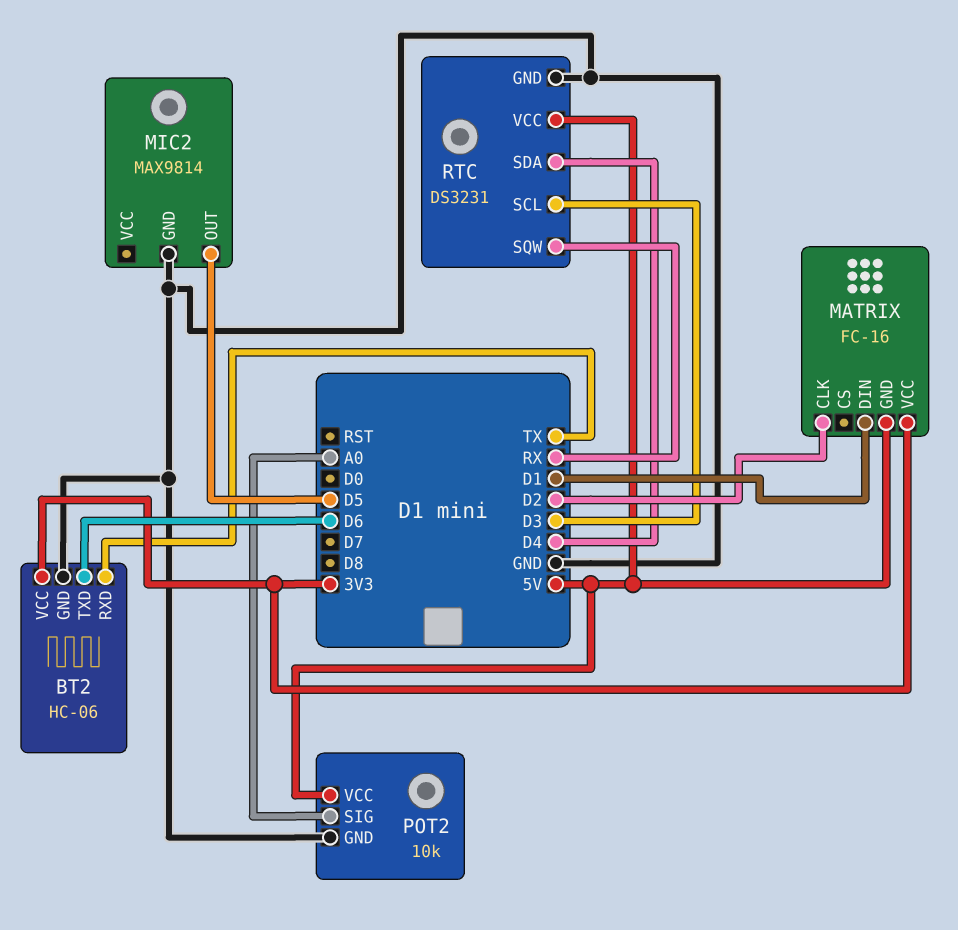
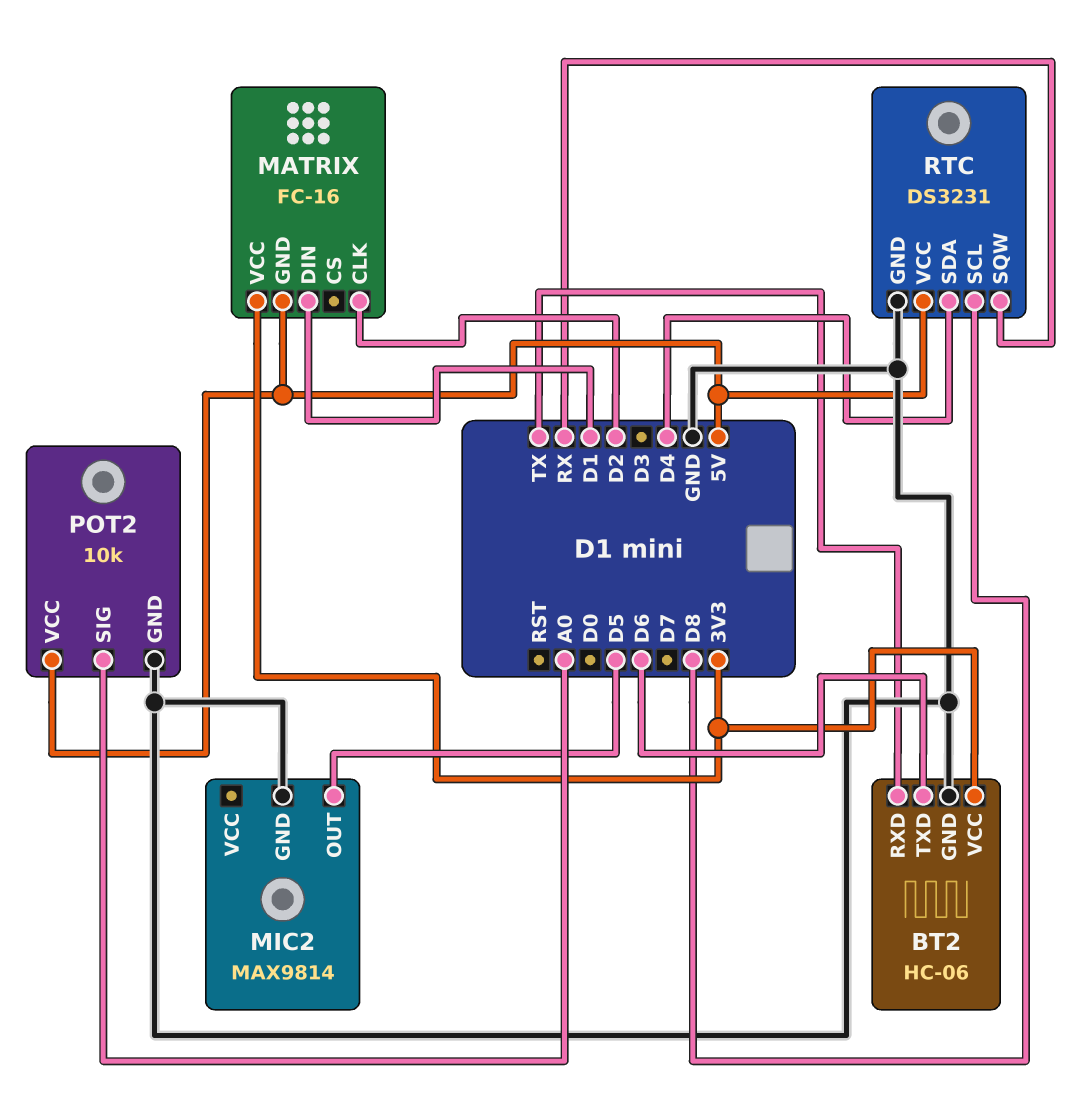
RTC pin SCL: D3 -> D8

